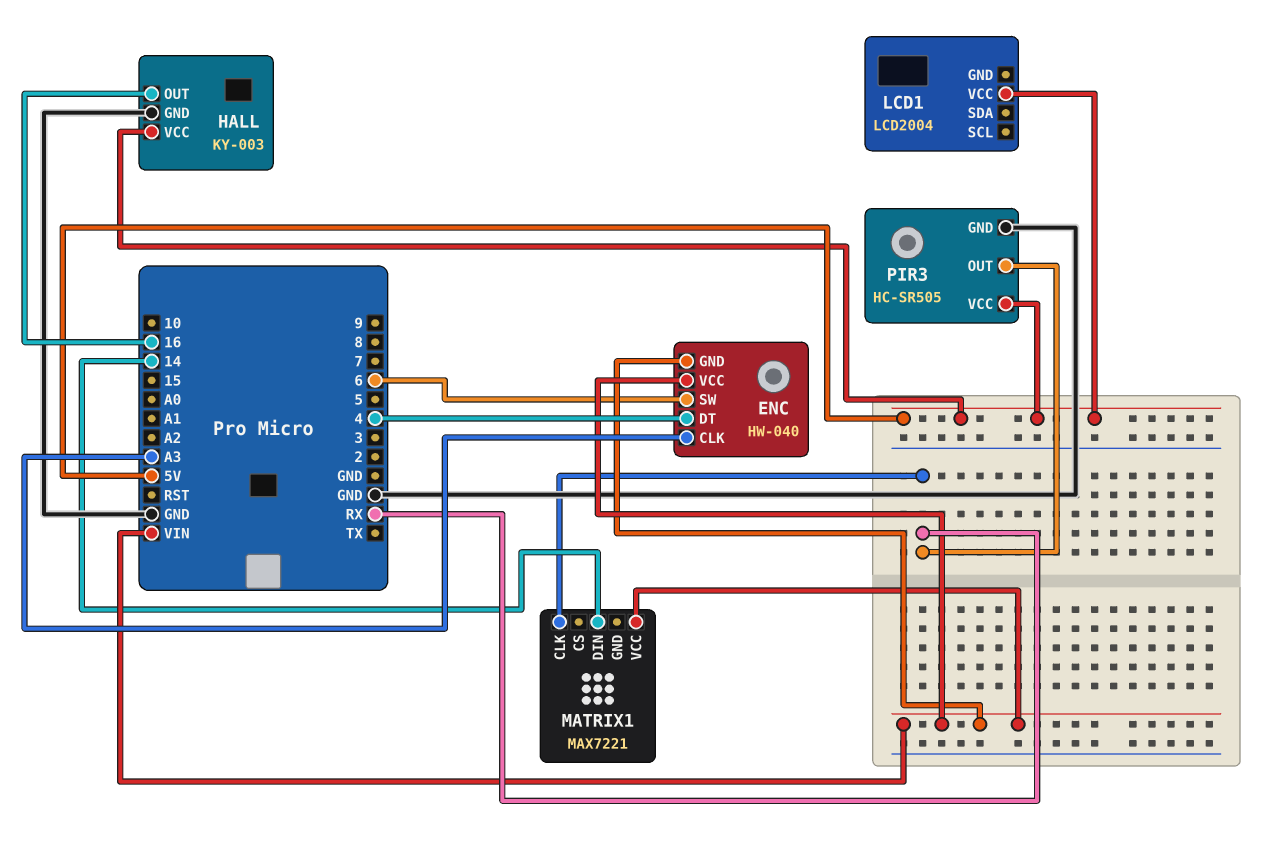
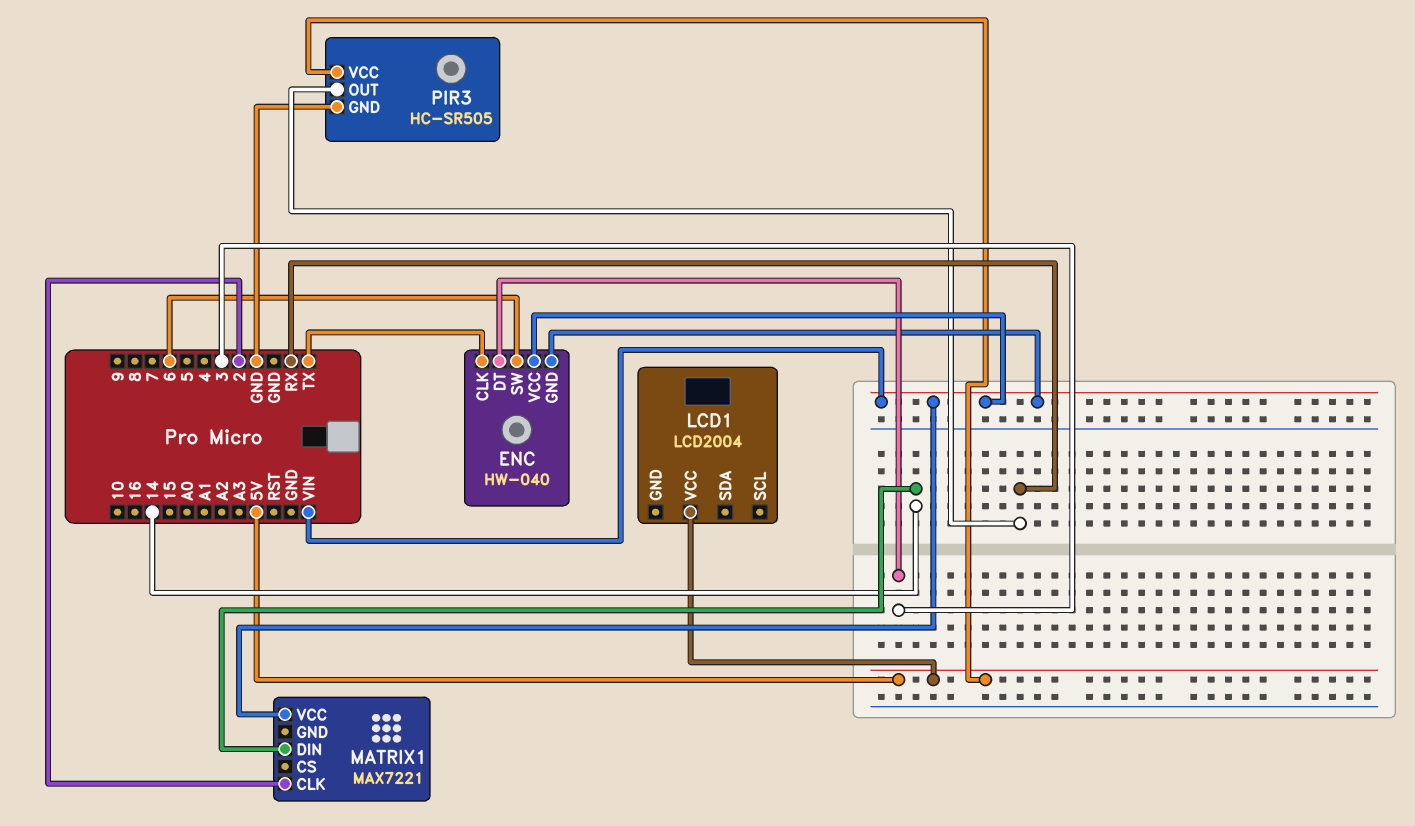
ENC pin CLK: A3 -> TX
ENC pin DT: 4 -> 3
HALL: KY-003 -> none
HALL pin GND: GND -> none
HALL pin OUT: 16 -> none
HALL pin VCC: 5V -> none
MATRIX1 pin CLK: RX -> 2

